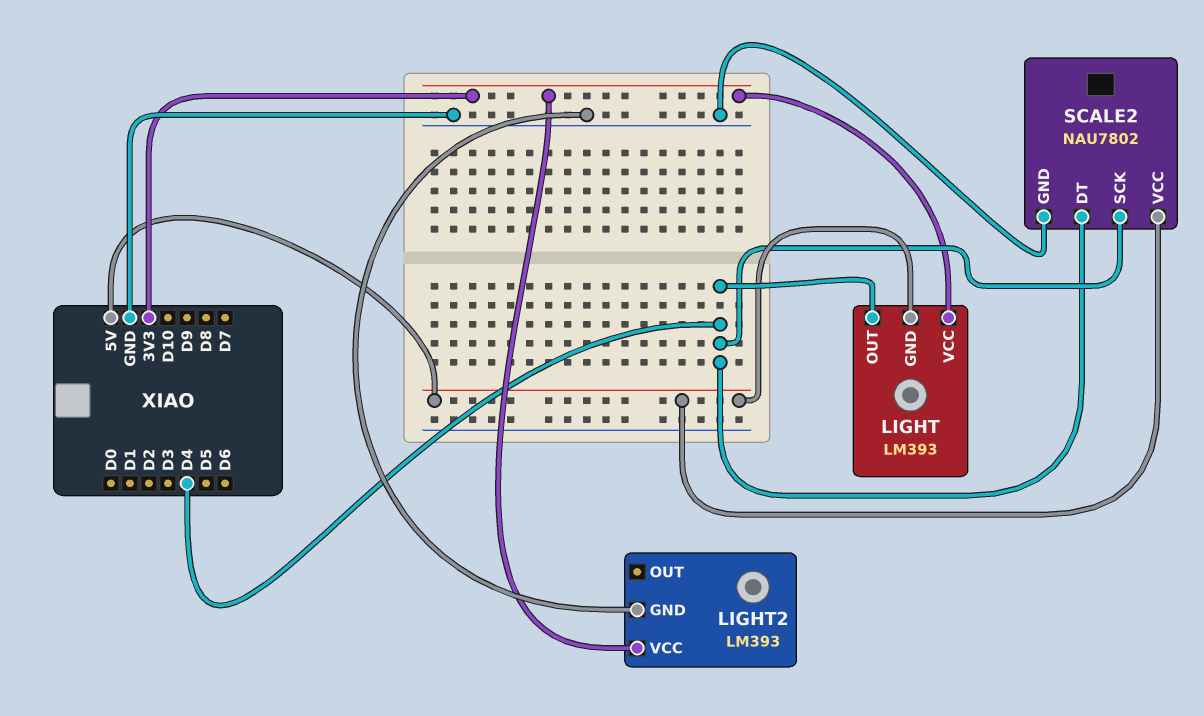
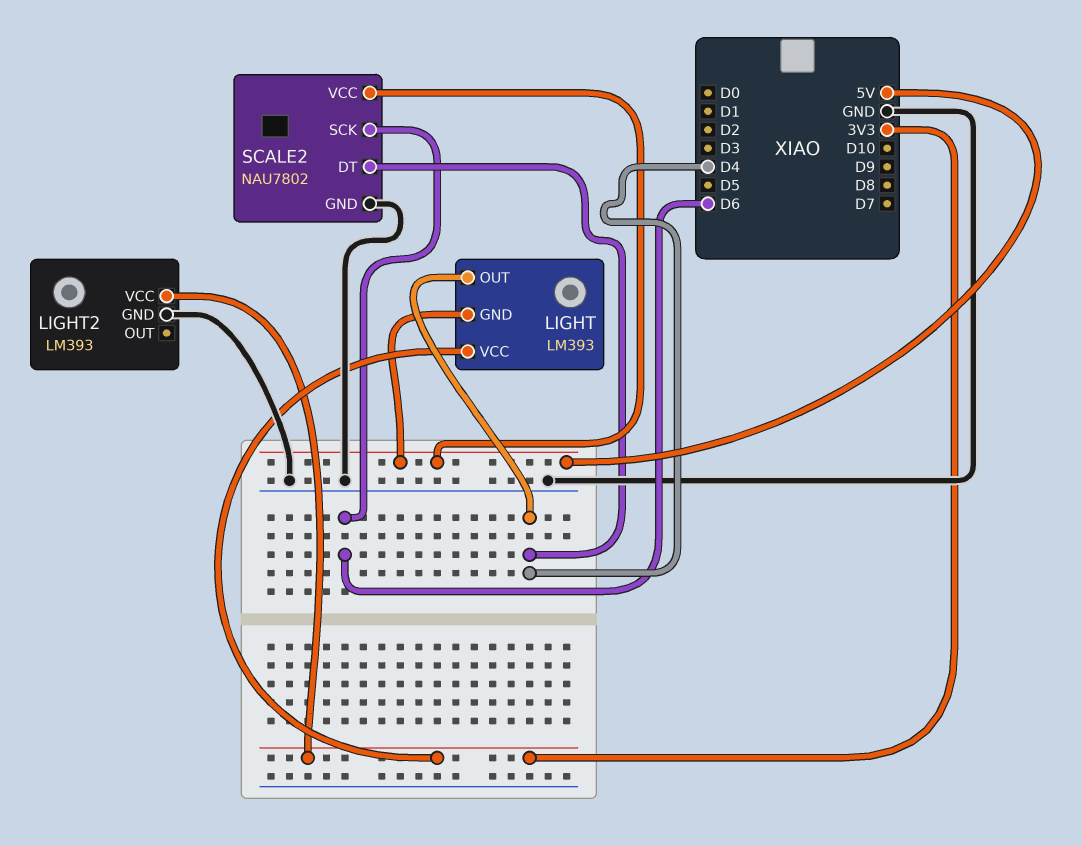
SCALE2 pin SCK: D4 -> D6

